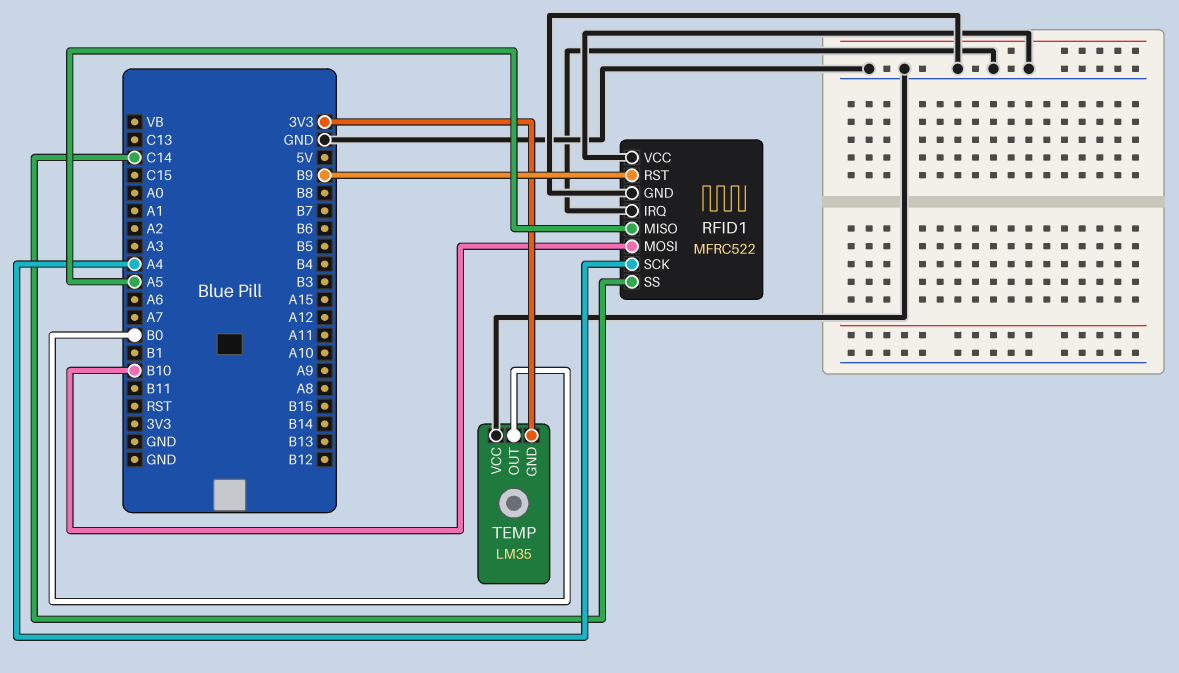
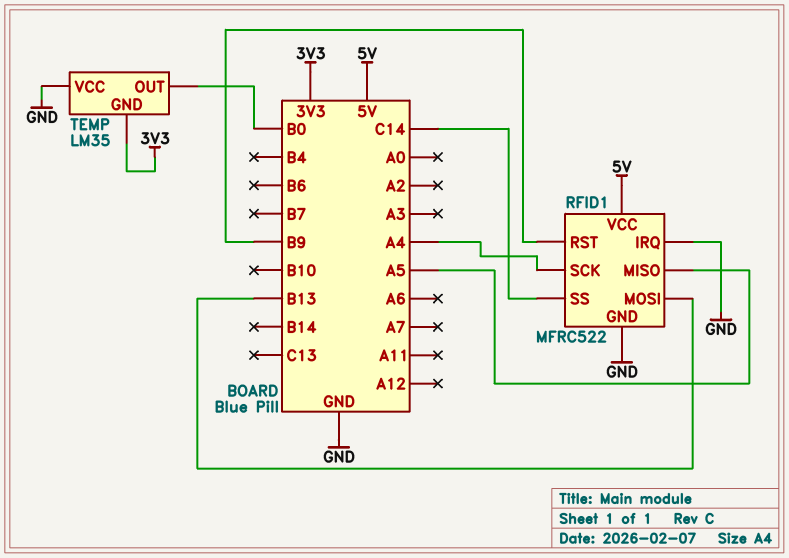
RFID1 pin MOSI: B10 -> B13
RFID1 pin VCC: GND -> 5V

